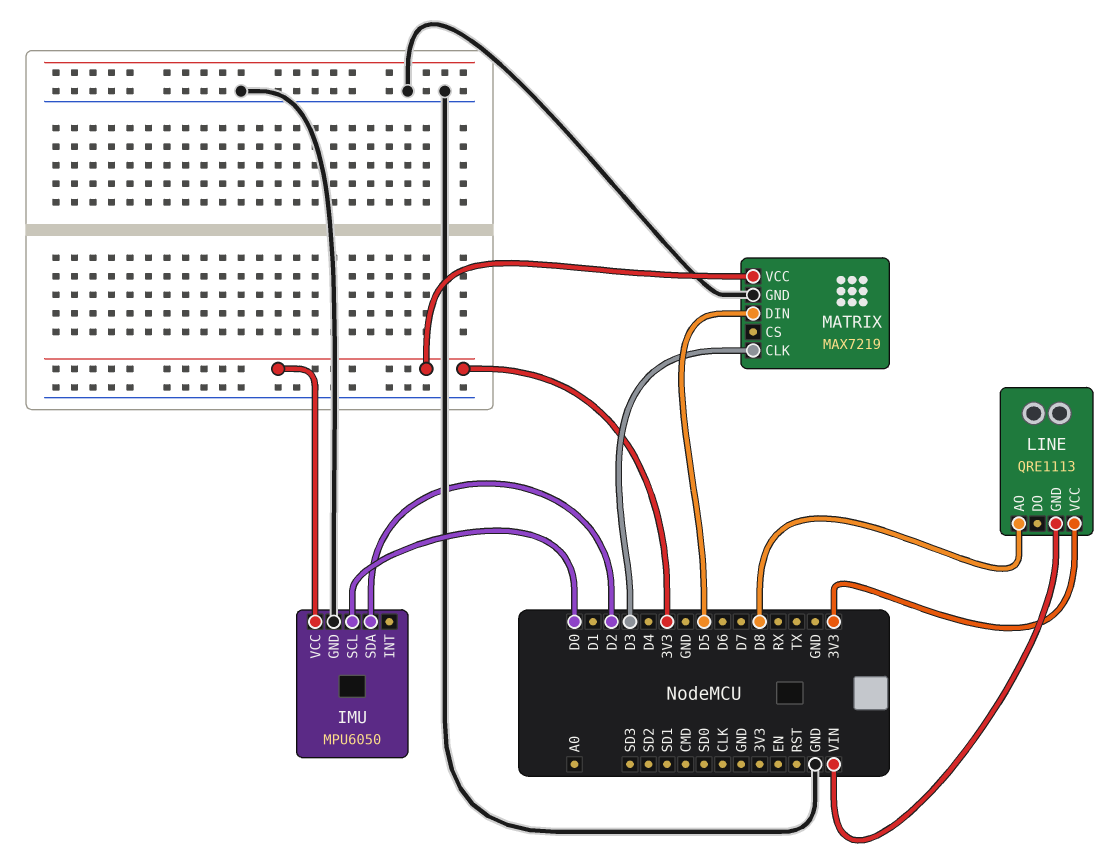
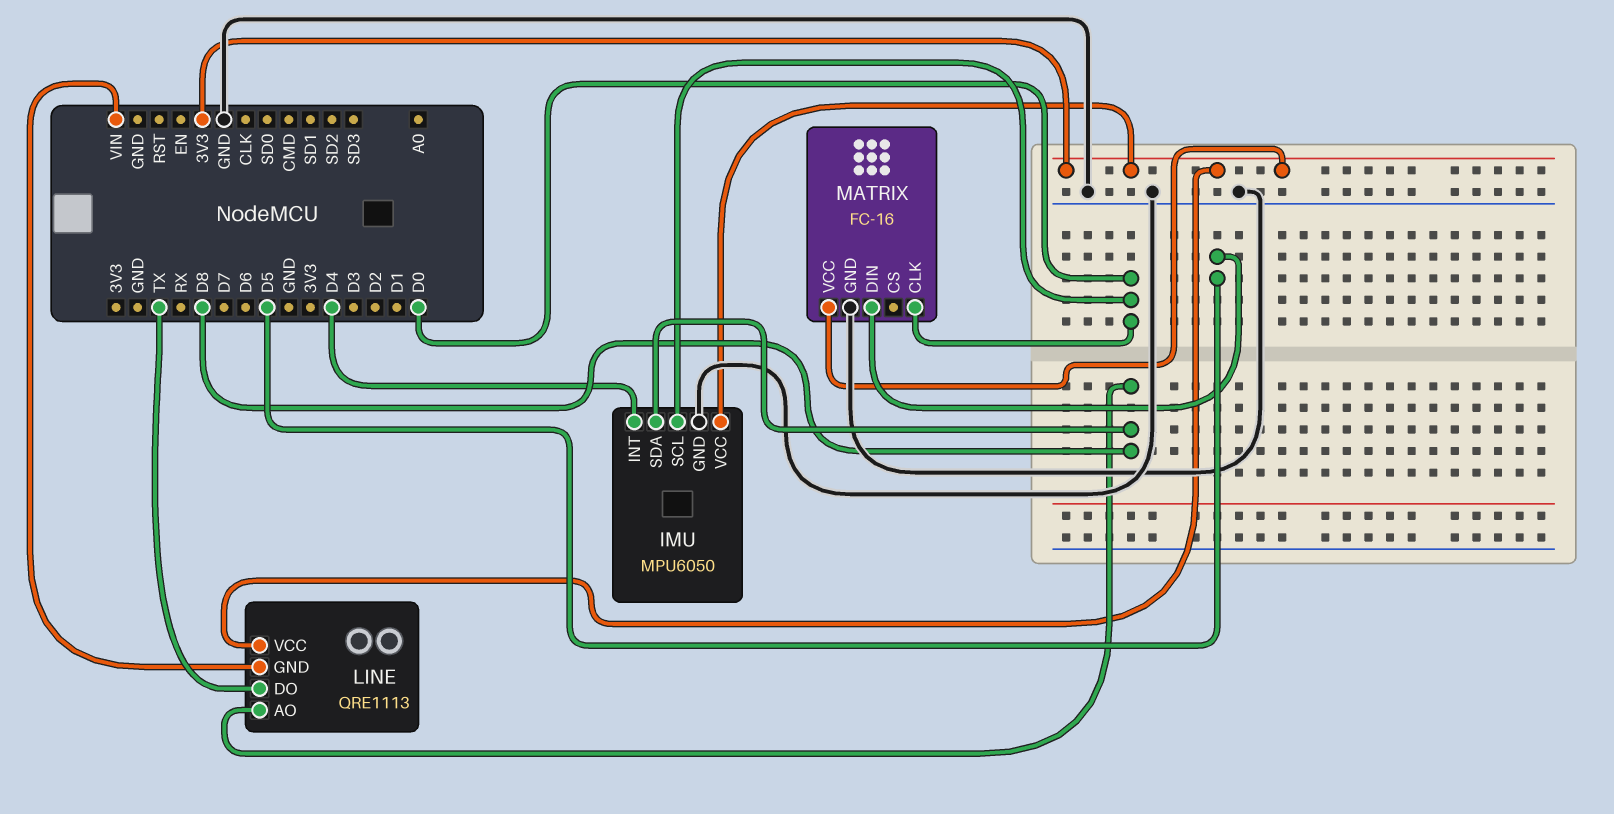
IMU pin INT: none -> D4
IMU pin SDA: D2 -> D8
LINE pin DO: none -> TX
MATRIX: MAX7219 -> FC-16
MATRIX pin CLK: D3 -> D0

